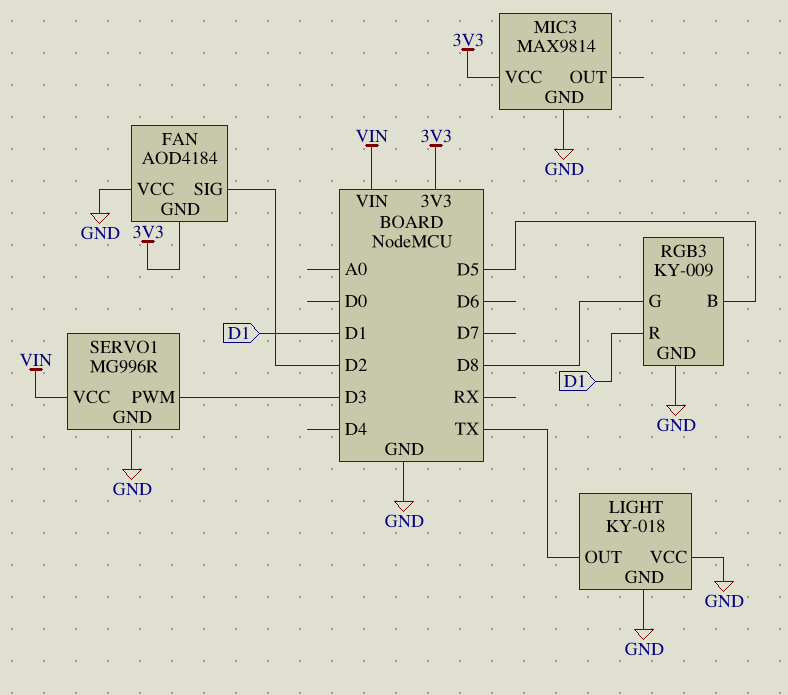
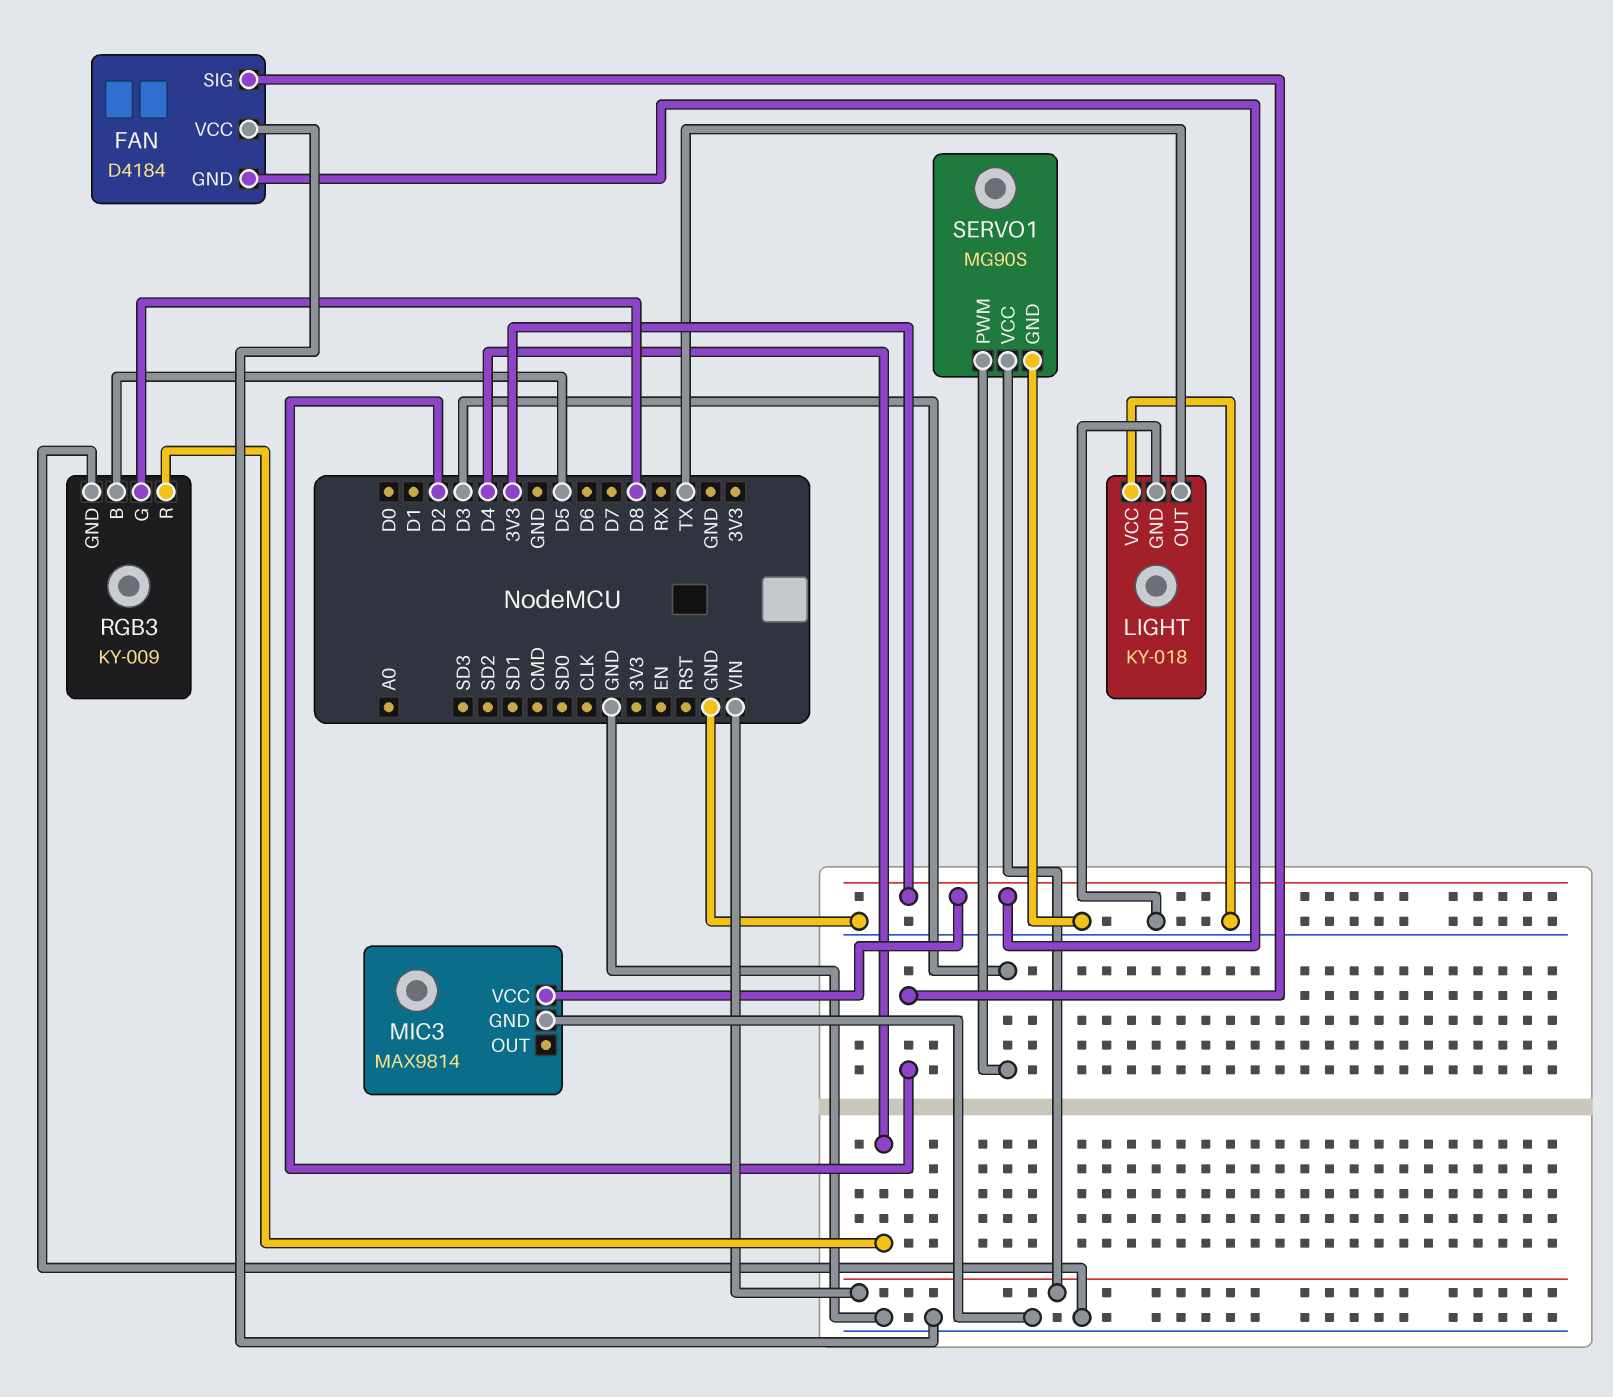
FAN: AOD4184 -> D4184
RGB3 pin R: D1 -> D4
SERVO1: MG996R -> MG90S

